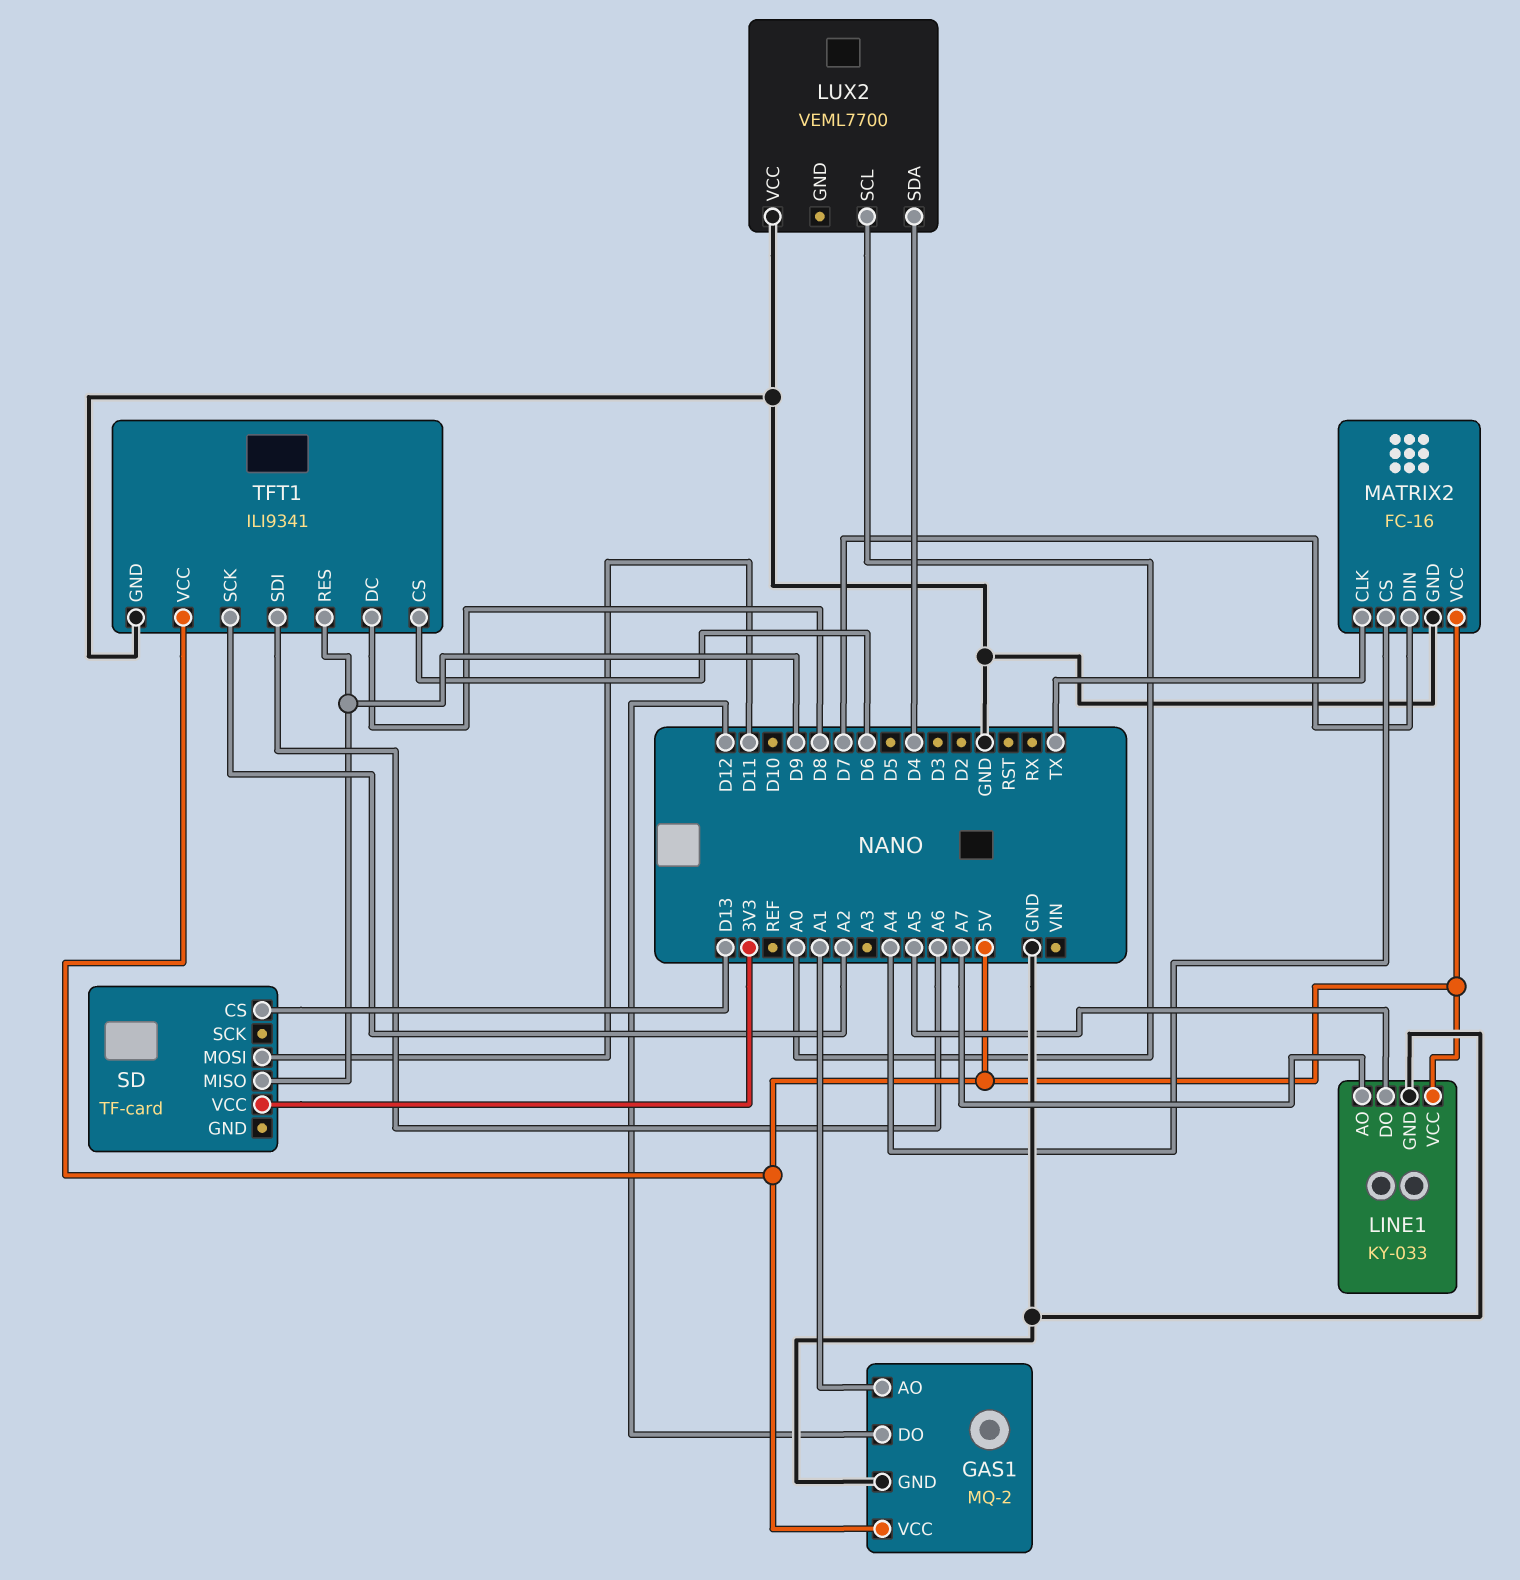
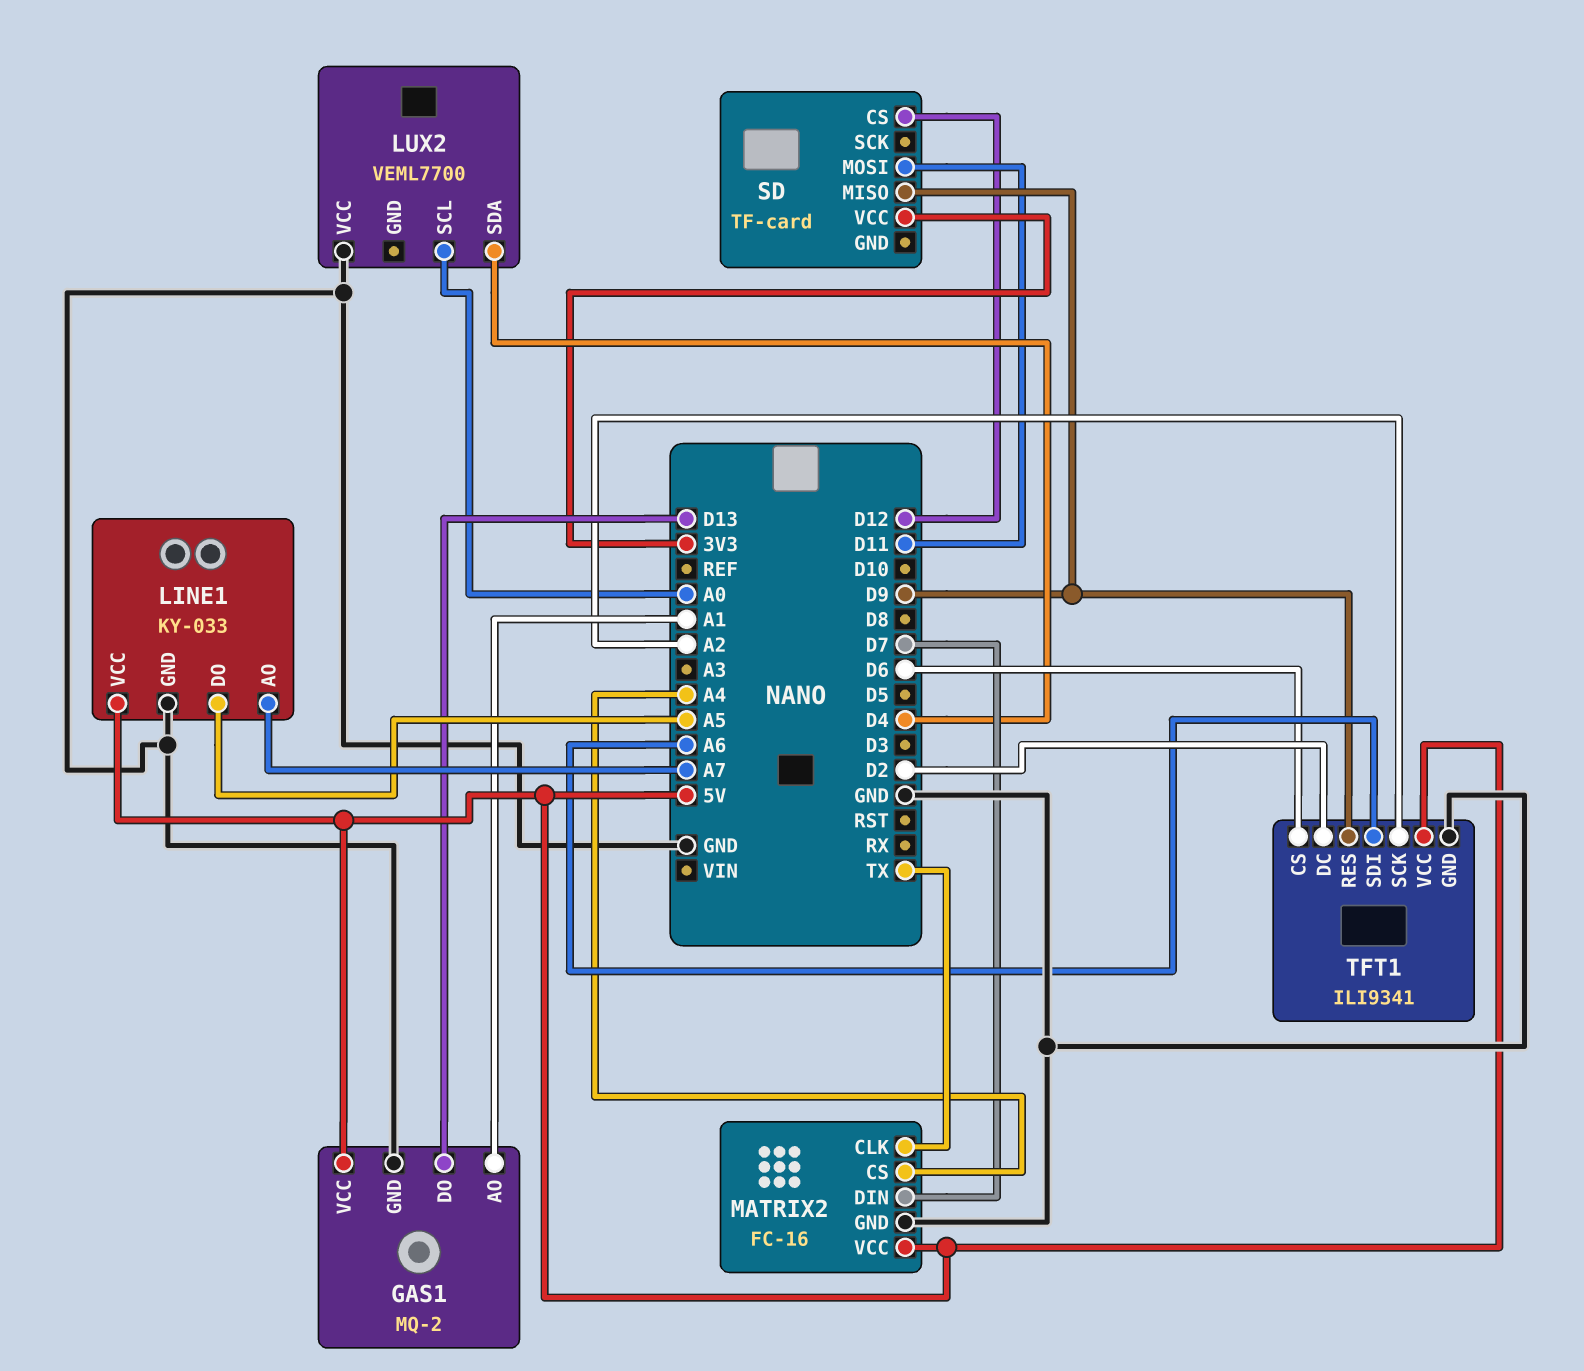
GAS1 pin DO: D12 -> D13
SD pin CS: D13 -> D12
TFT1 pin DC: D8 -> D2

